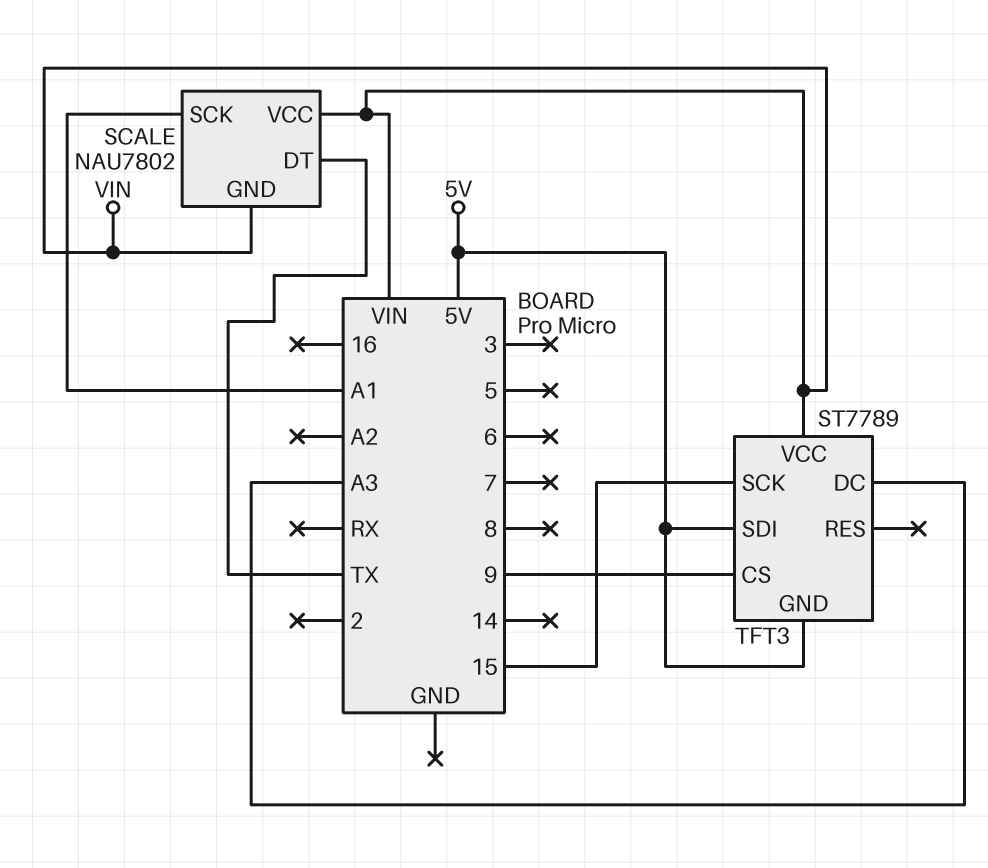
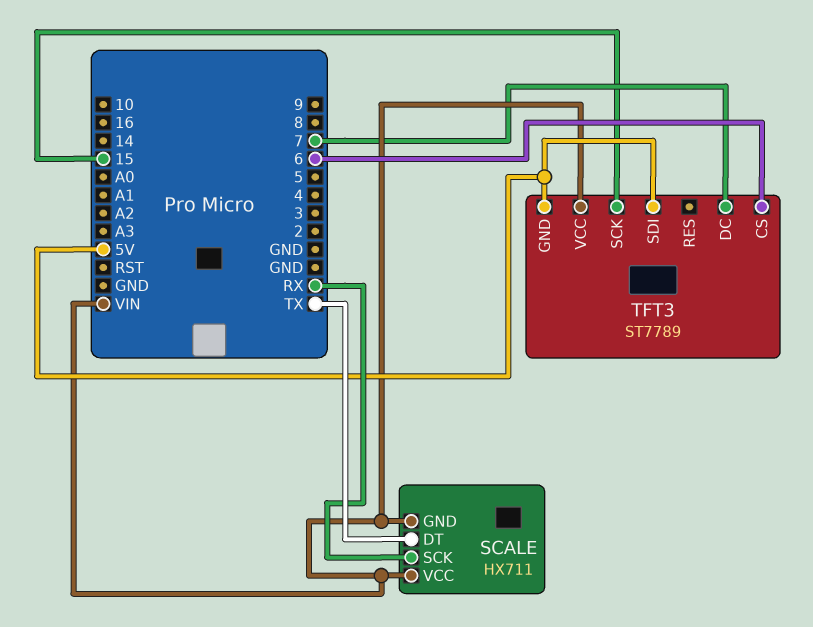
SCALE: NAU7802 -> HX711
SCALE pin SCK: A1 -> RX
TFT3 pin CS: 9 -> 6
TFT3 pin DC: A3 -> 7

